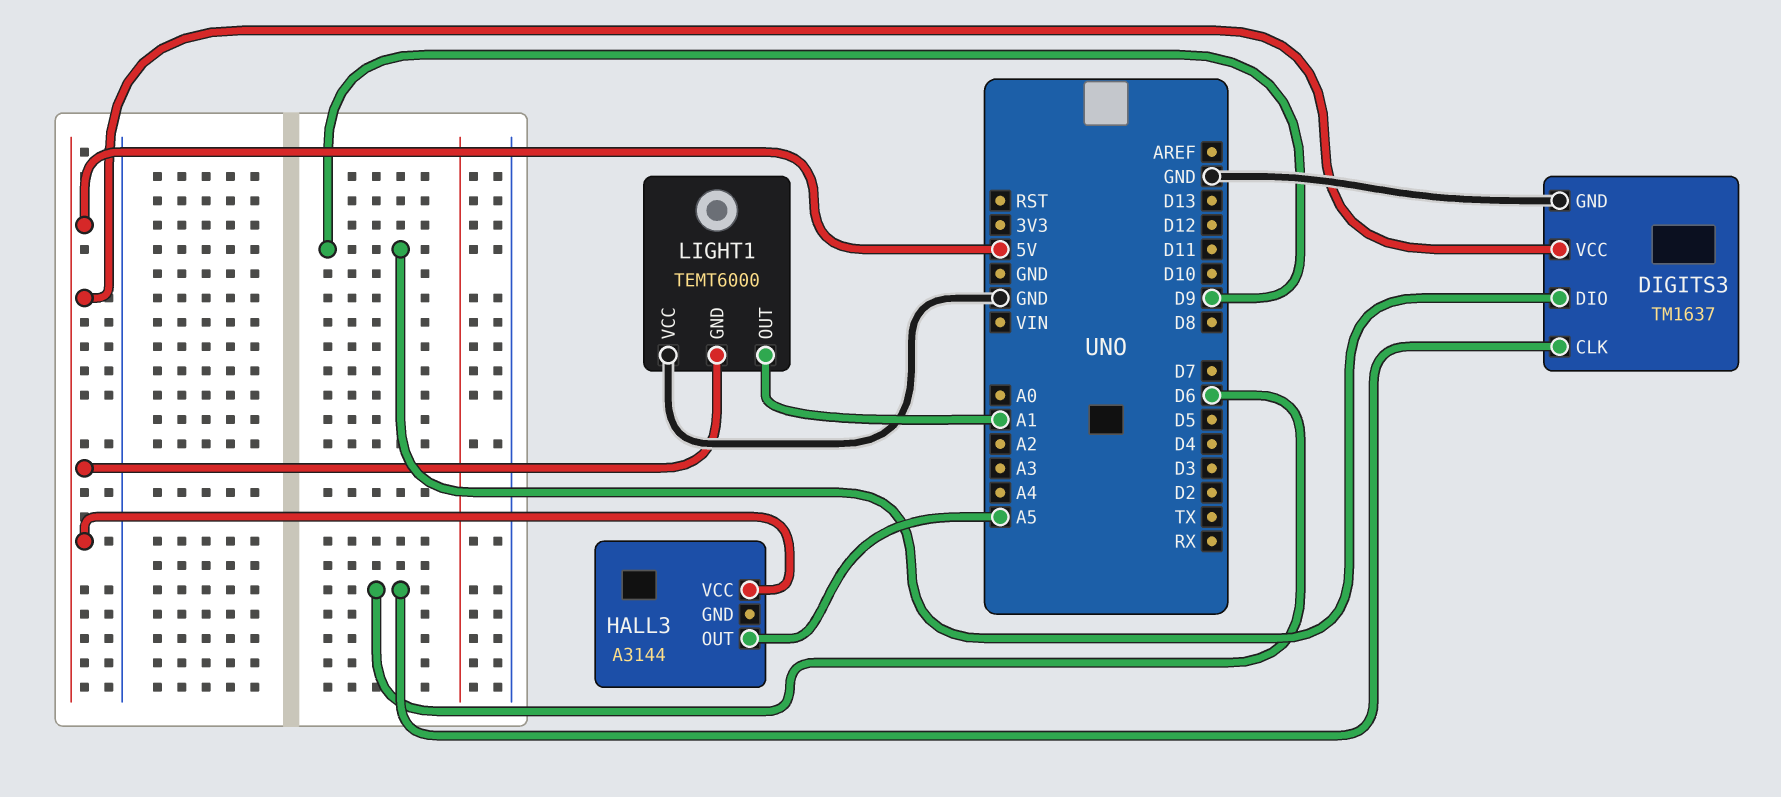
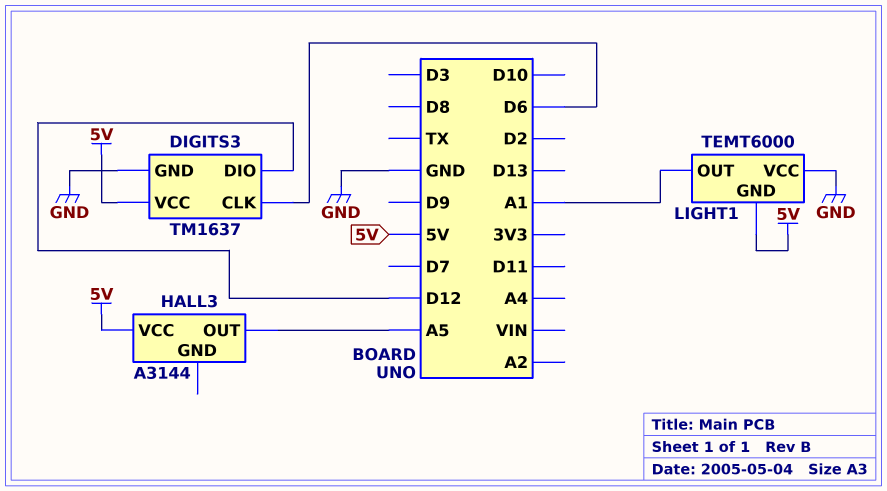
DIGITS3 pin DIO: D9 -> D12

